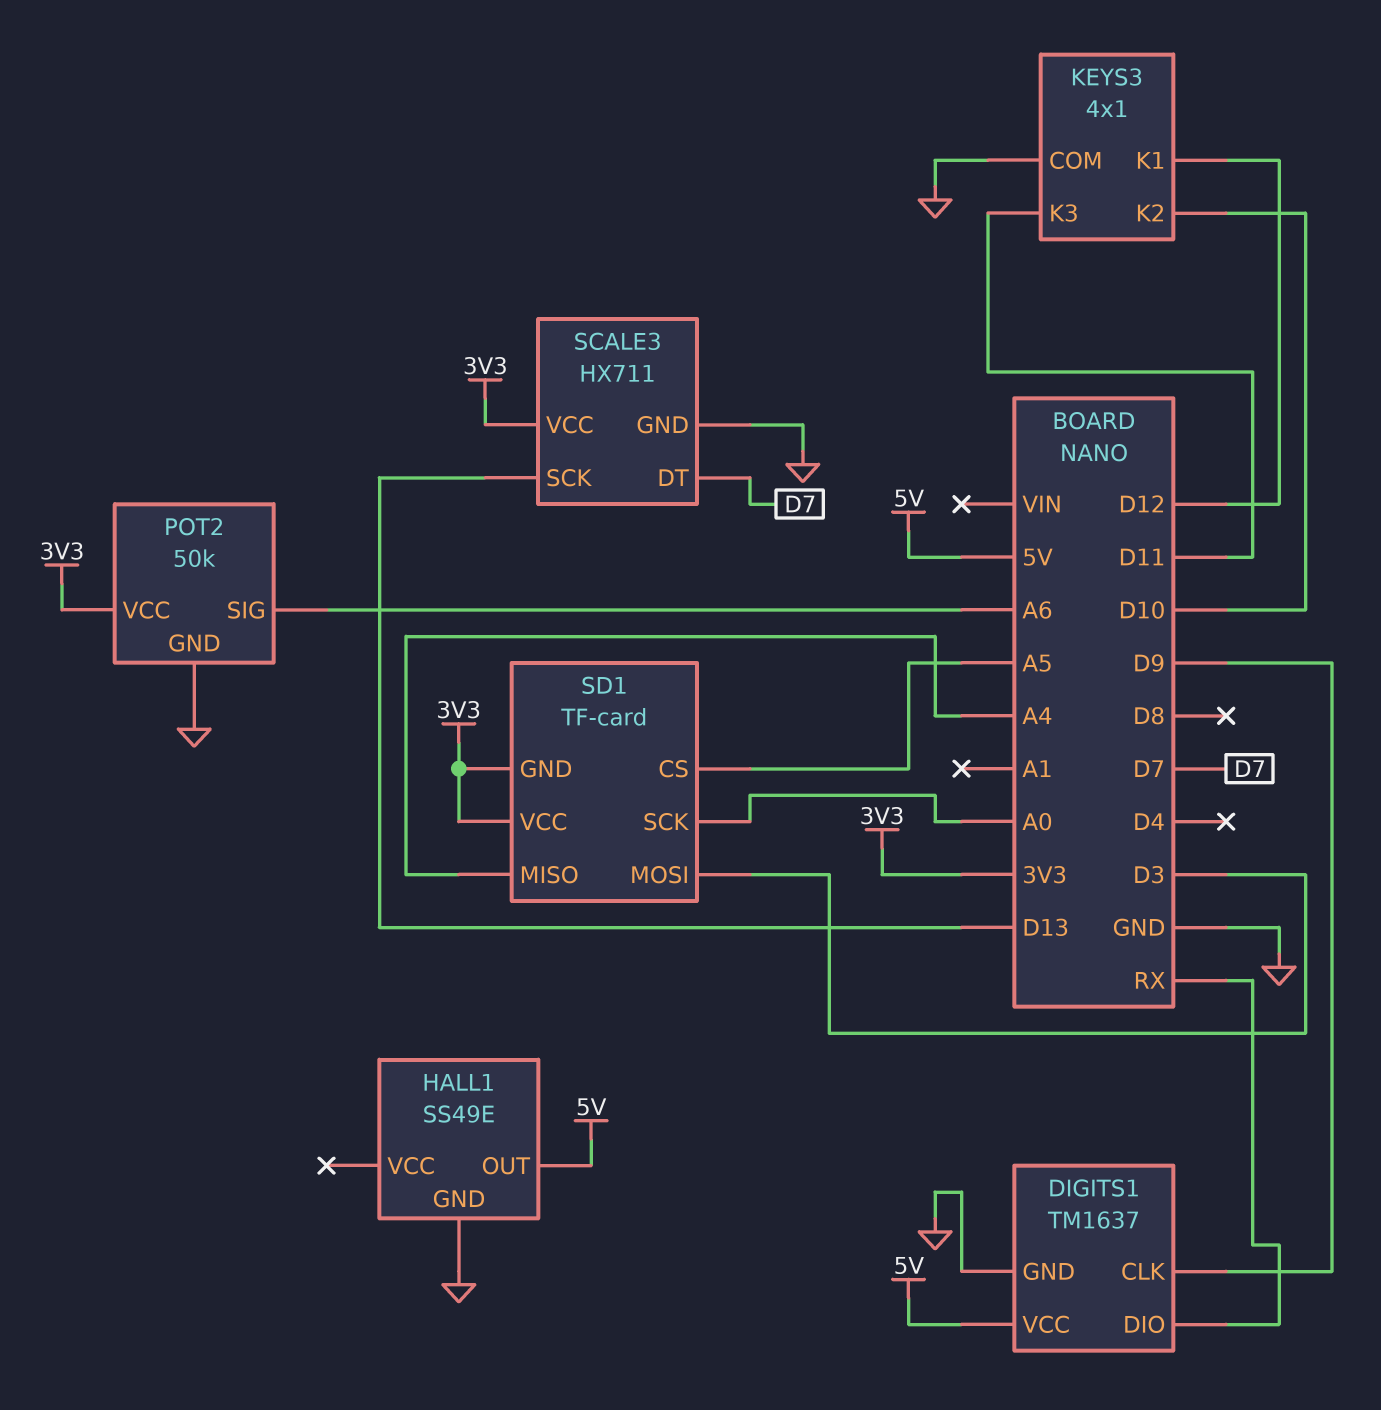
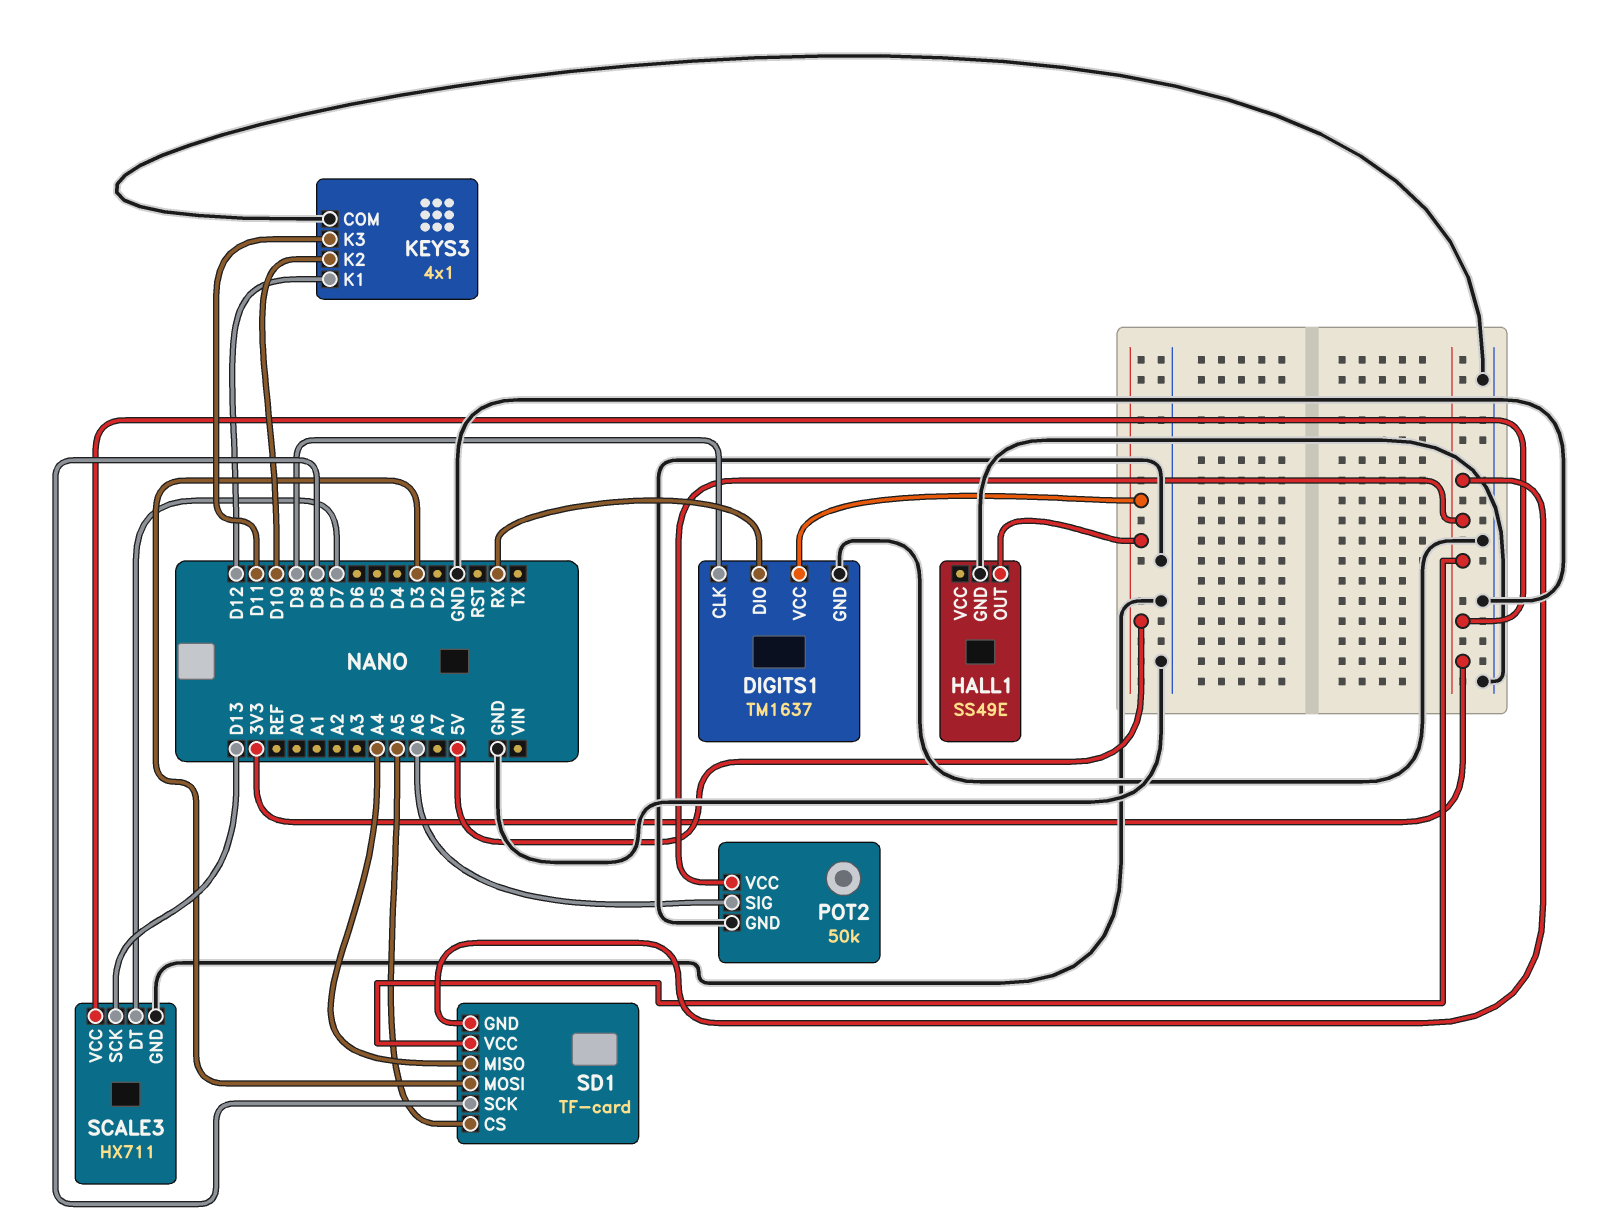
SD1 pin SCK: A0 -> D8

